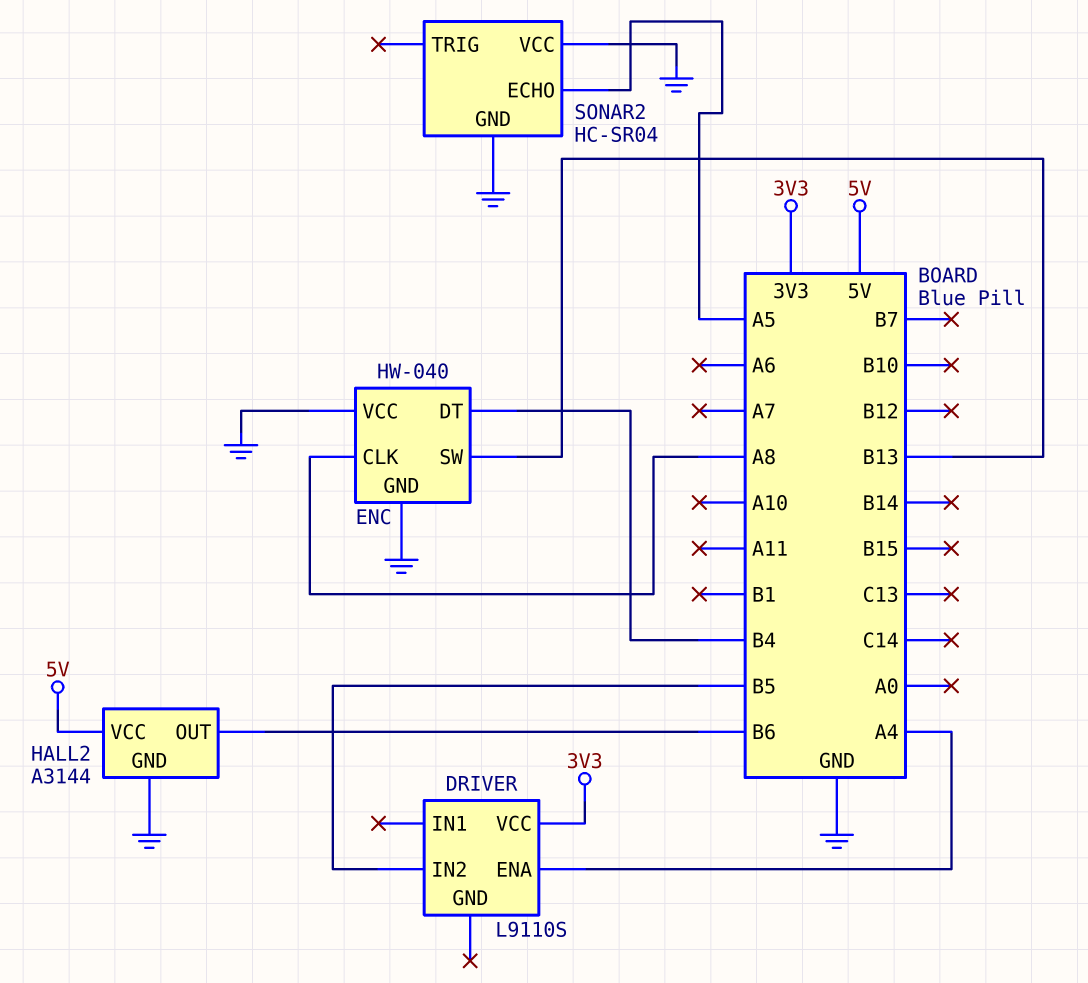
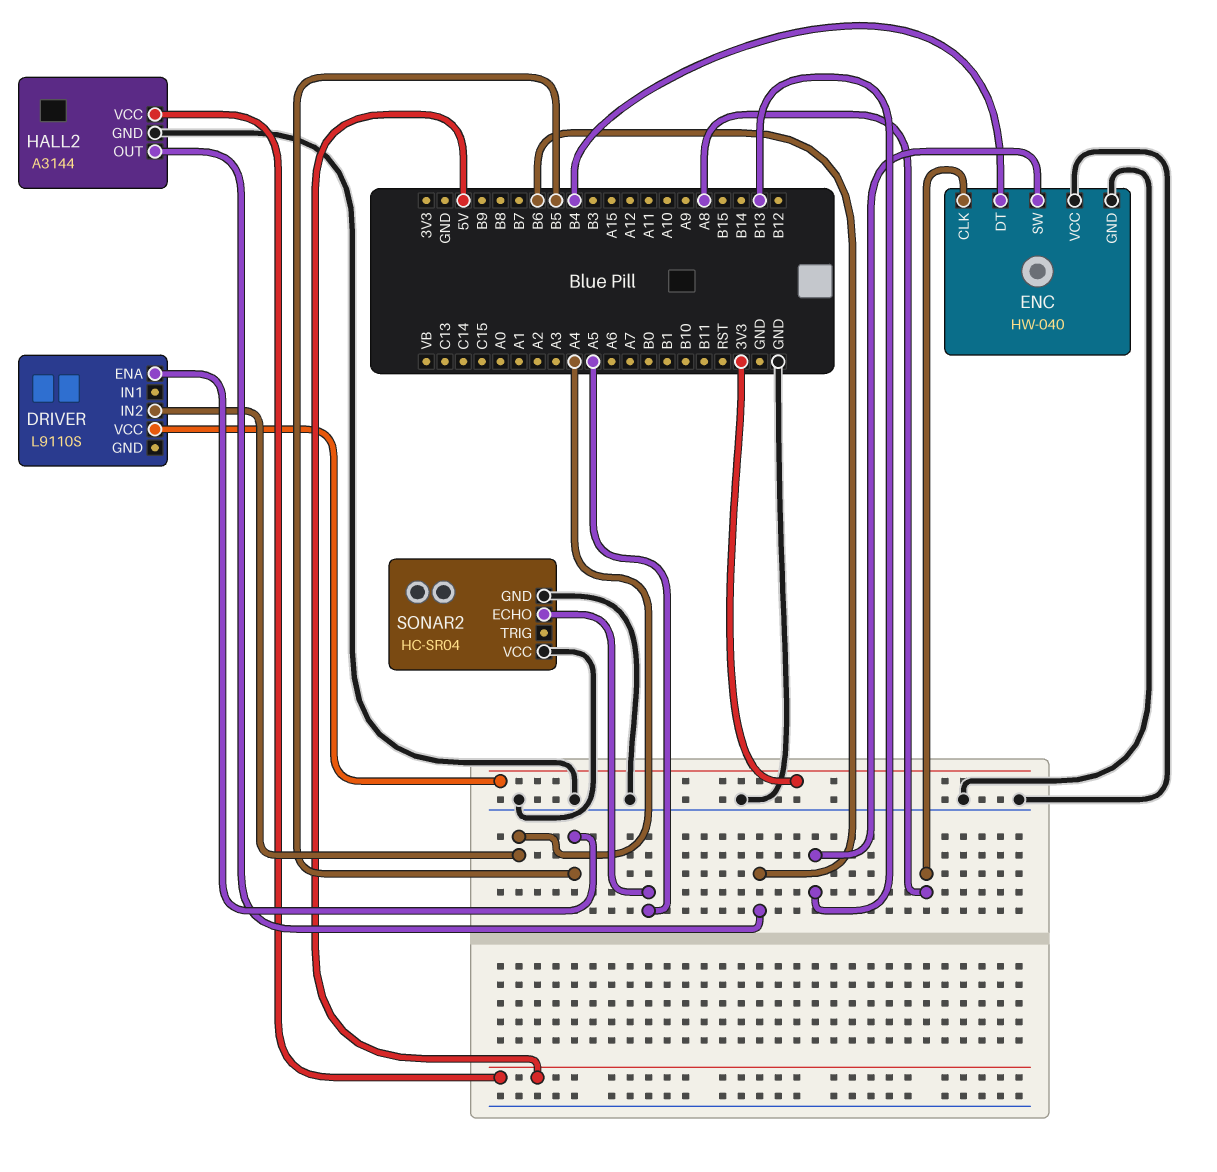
DRIVER pin ENA: A4 -> B5
DRIVER pin IN2: B5 -> A4

